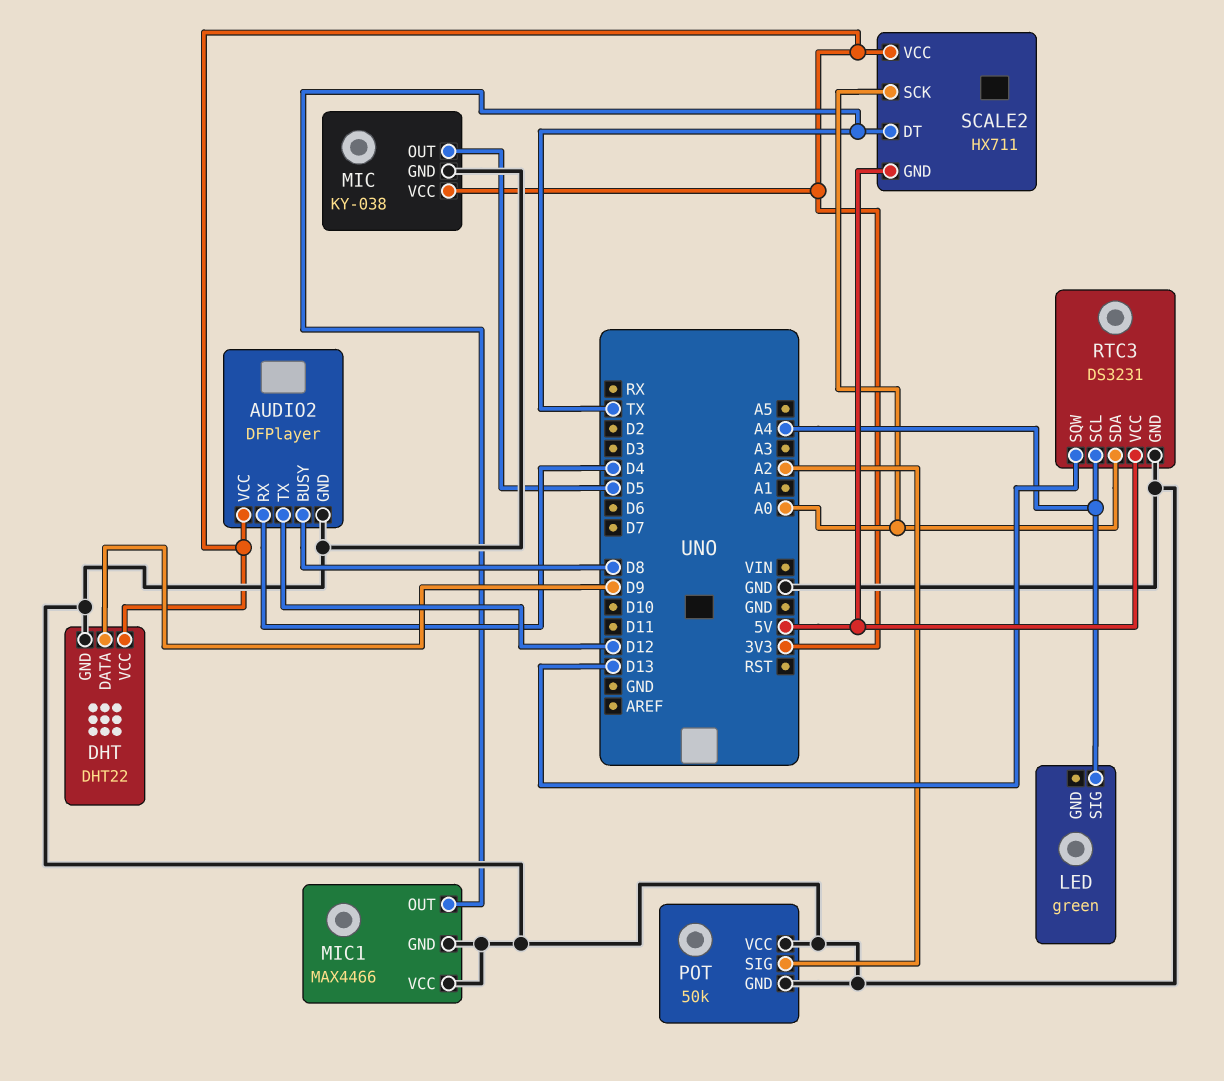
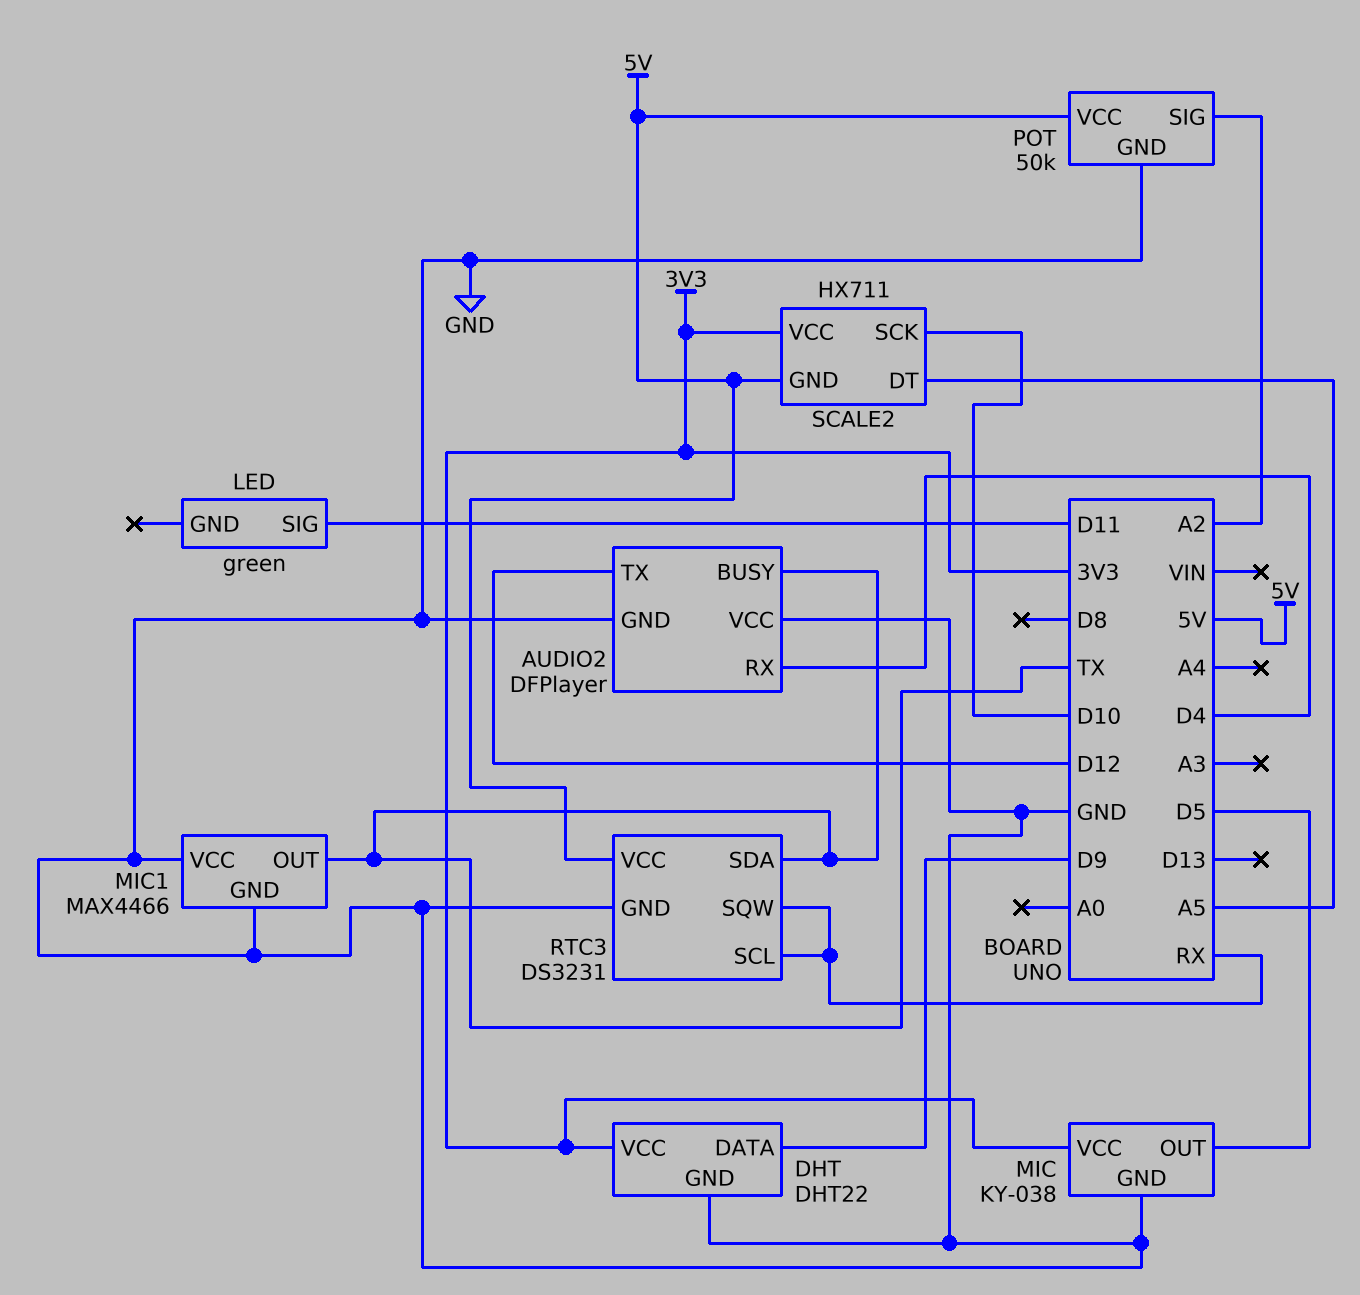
AUDIO2 pin BUSY: D8 -> TX
AUDIO2 pin VCC: 3V3 -> GND
LED pin SIG: A4 -> D11
POT pin VCC: GND -> 5V
RTC3 pin SCL: A4 -> RX
RTC3 pin SDA: A0 -> TX
RTC3 pin SQW: D13 -> RX
SCALE2 pin DT: TX -> A5
SCALE2 pin SCK: A0 -> D10

